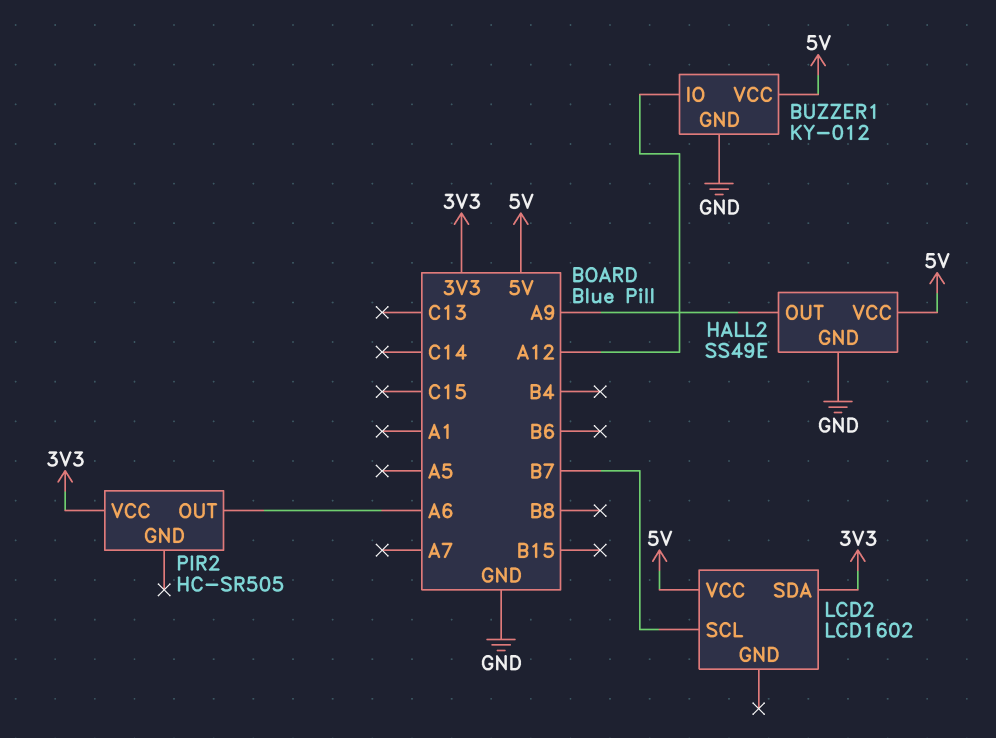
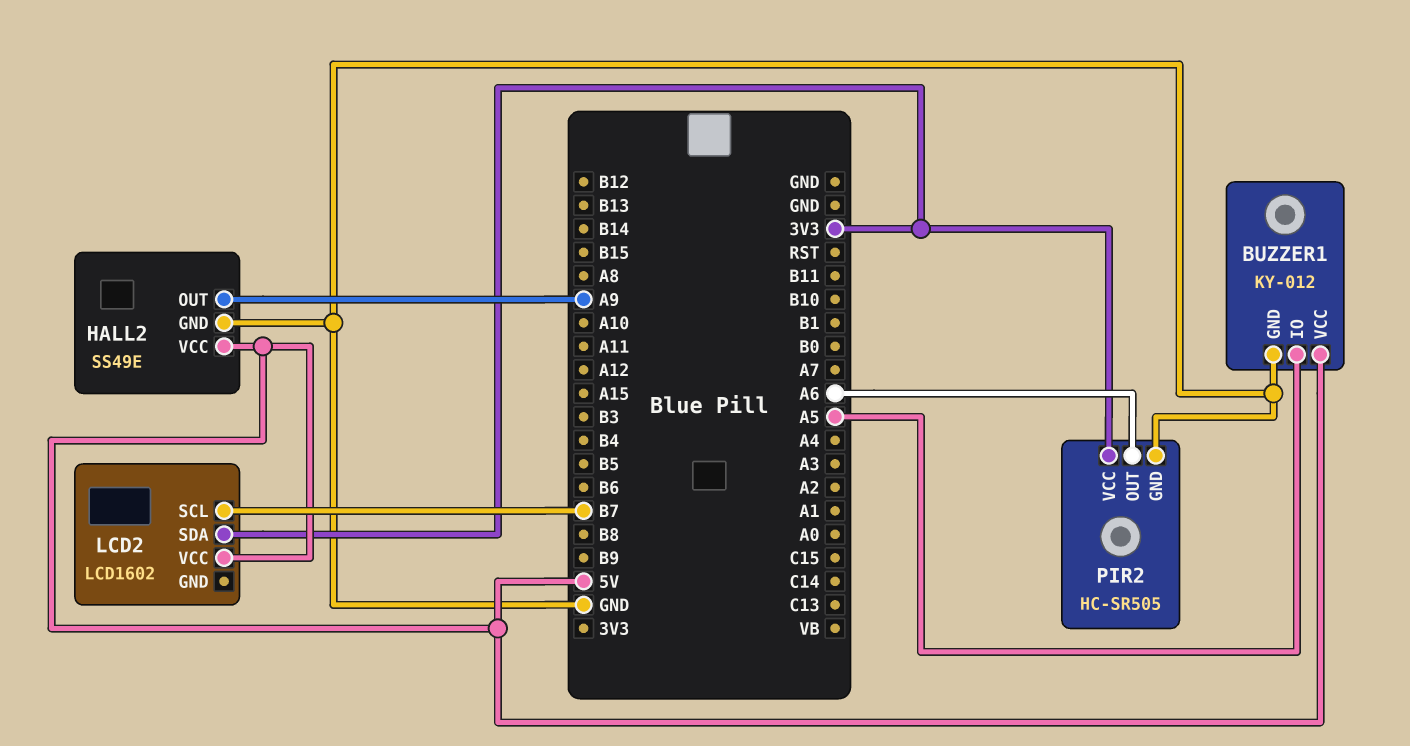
BUZZER1 pin IO: A12 -> A5
PIR2 pin GND: none -> GND

